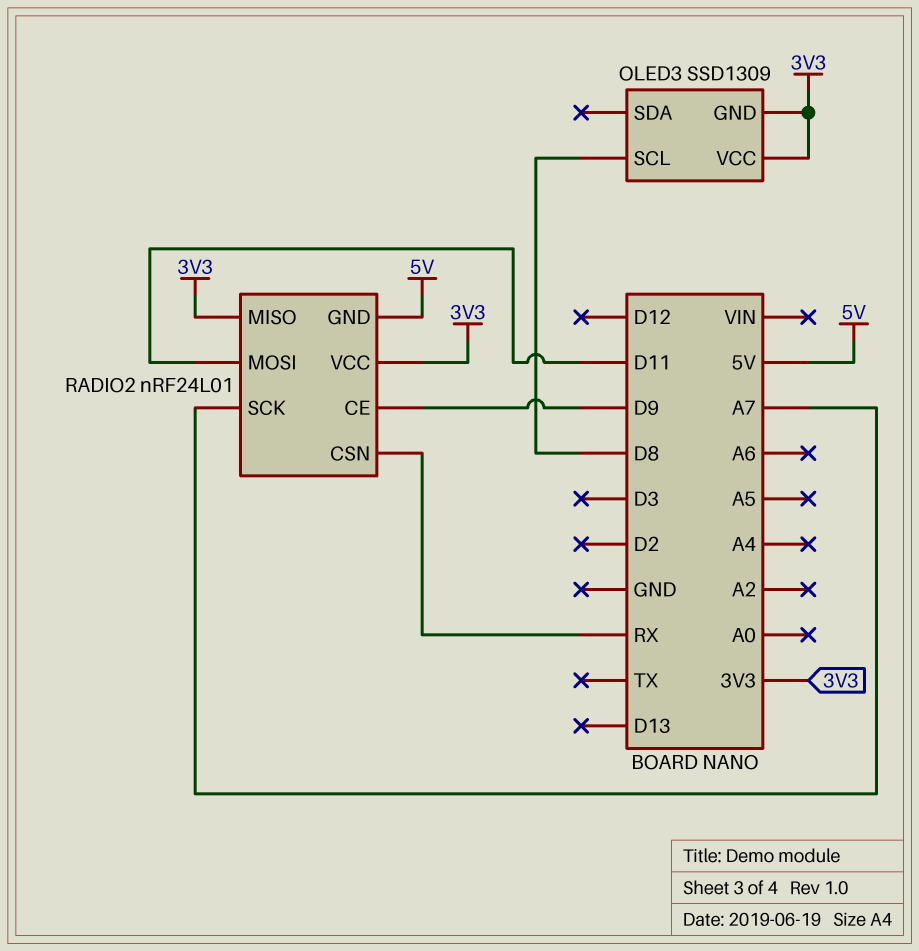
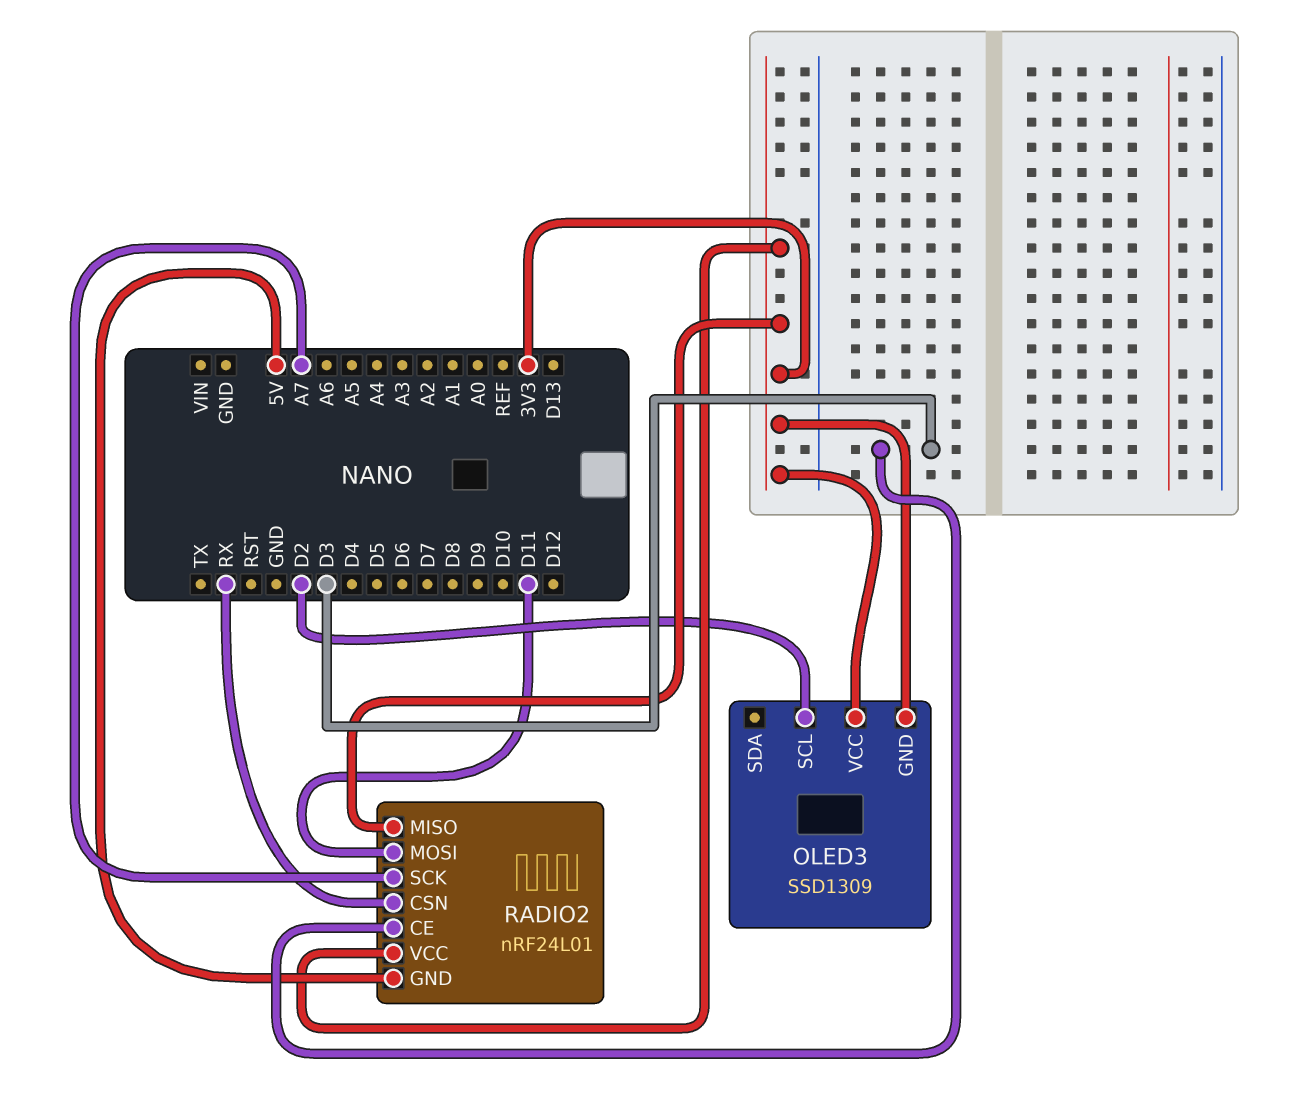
OLED3 pin SCL: D8 -> D2
RADIO2 pin CE: D9 -> D3

